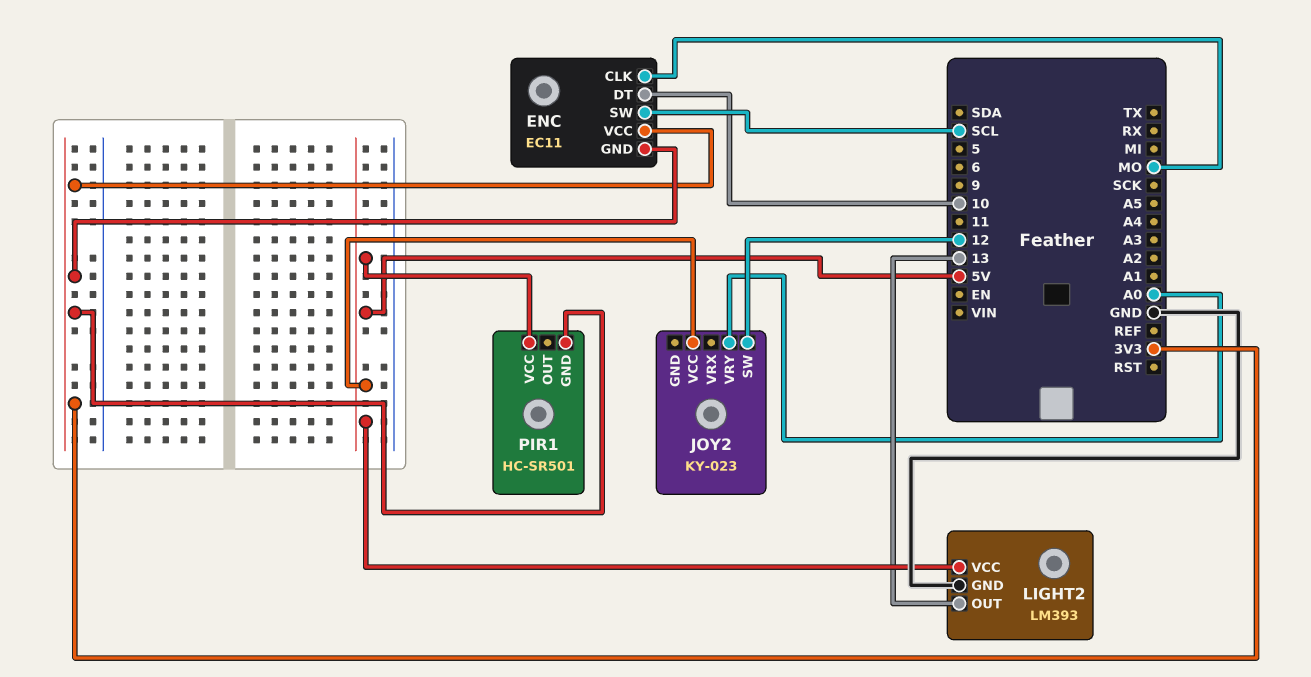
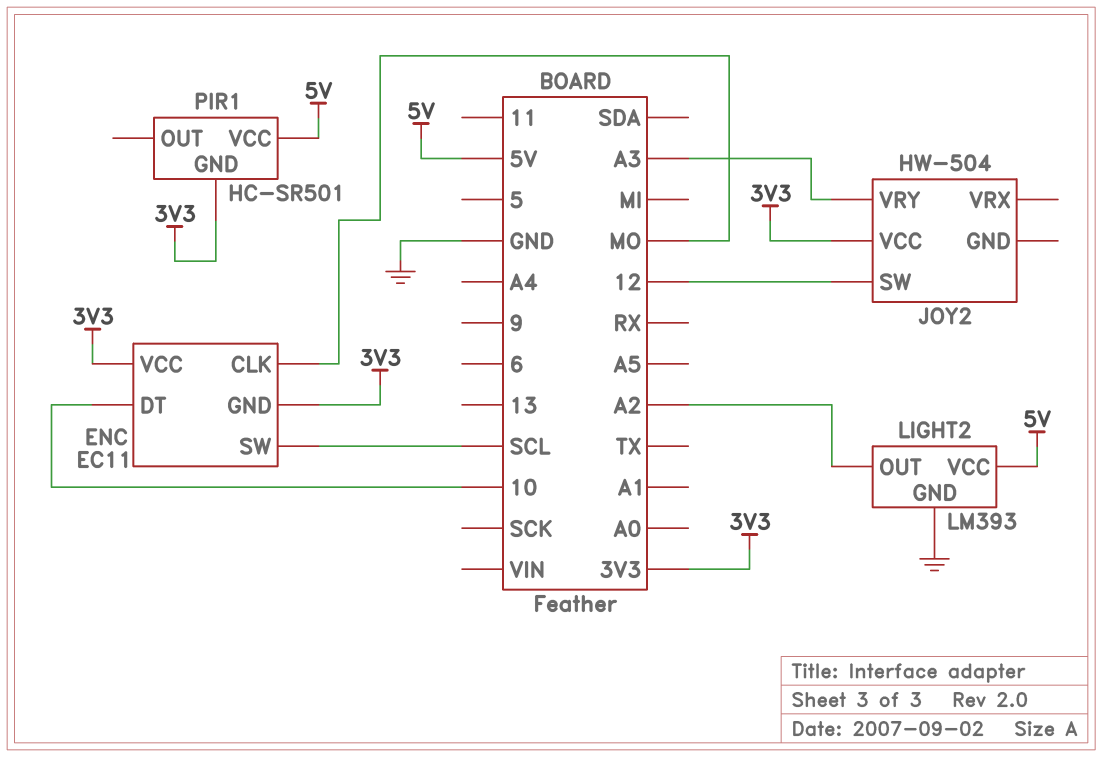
JOY2: KY-023 -> HW-504
JOY2 pin VCC: 5V -> 3V3
JOY2 pin VRY: A0 -> A3
LIGHT2 pin OUT: 13 -> A2

